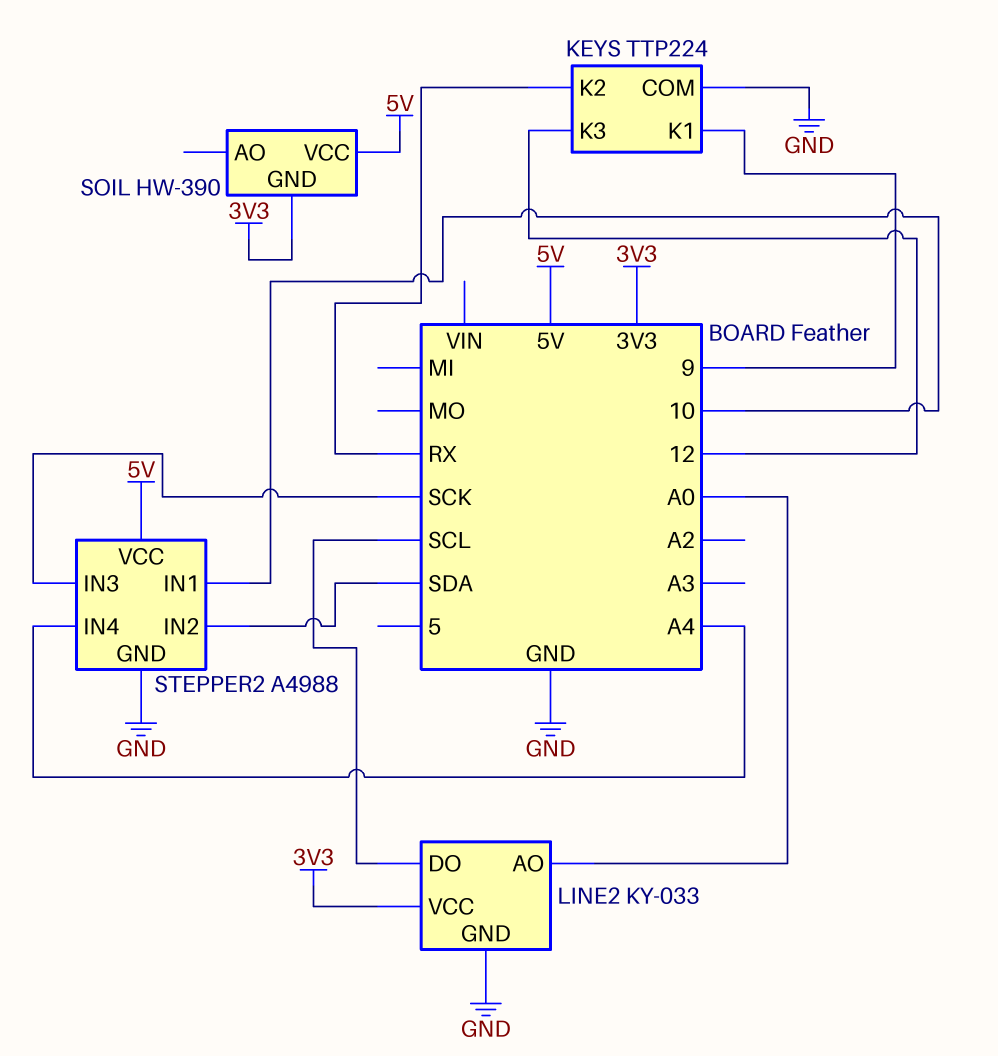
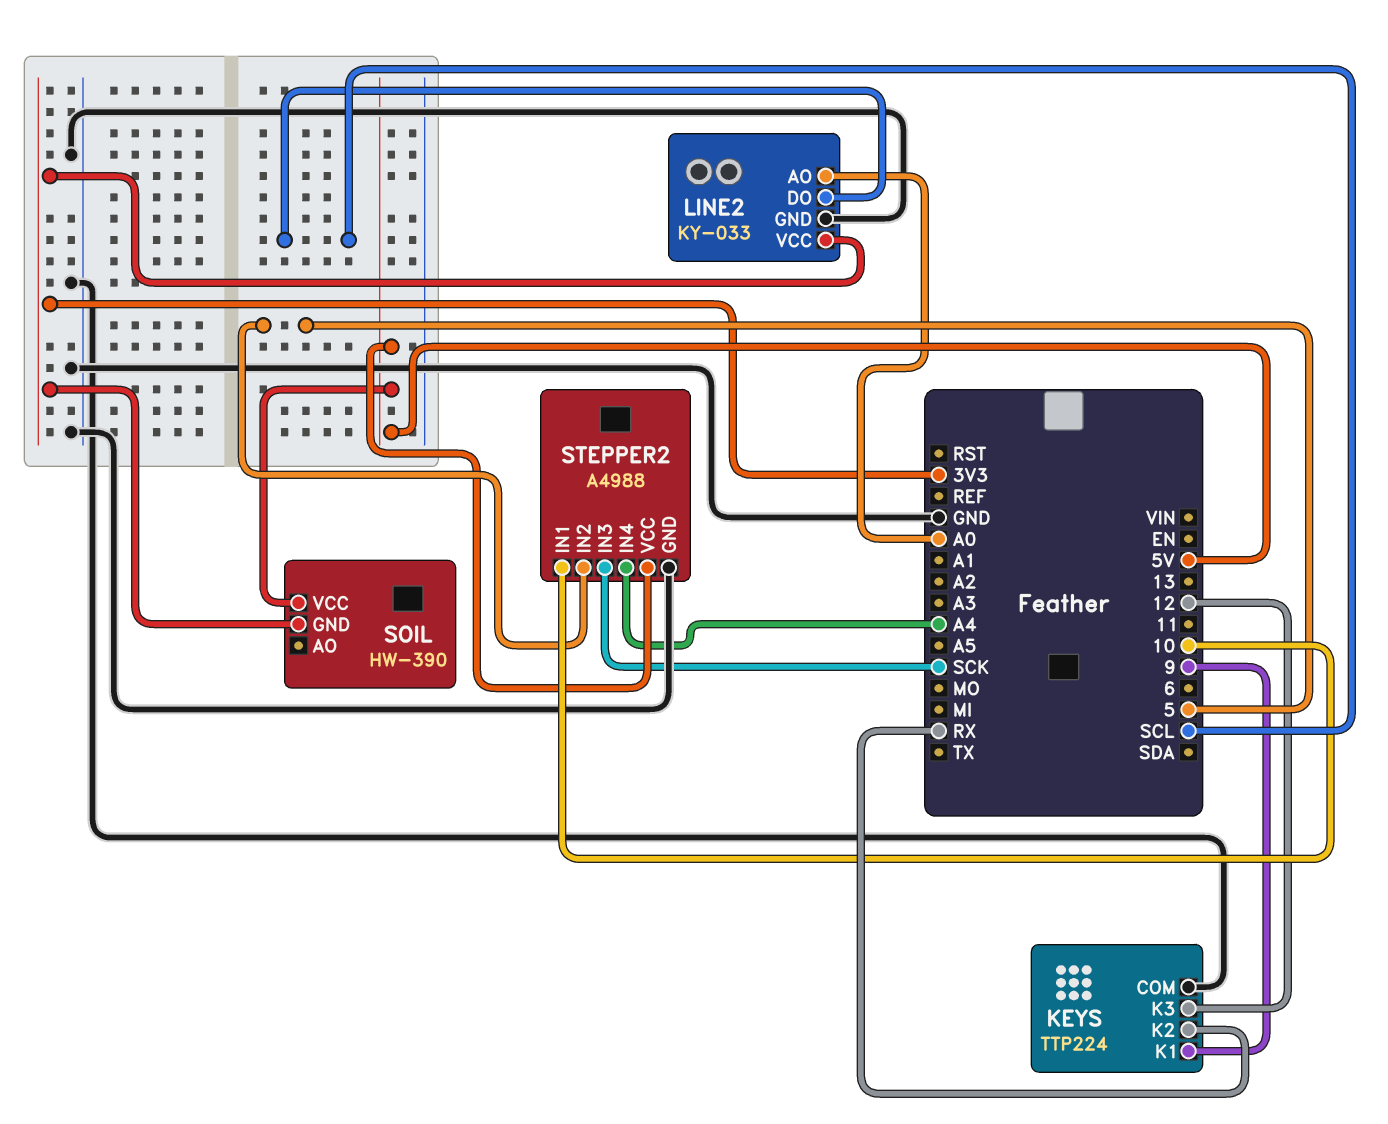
STEPPER2 pin IN2: SDA -> 5

